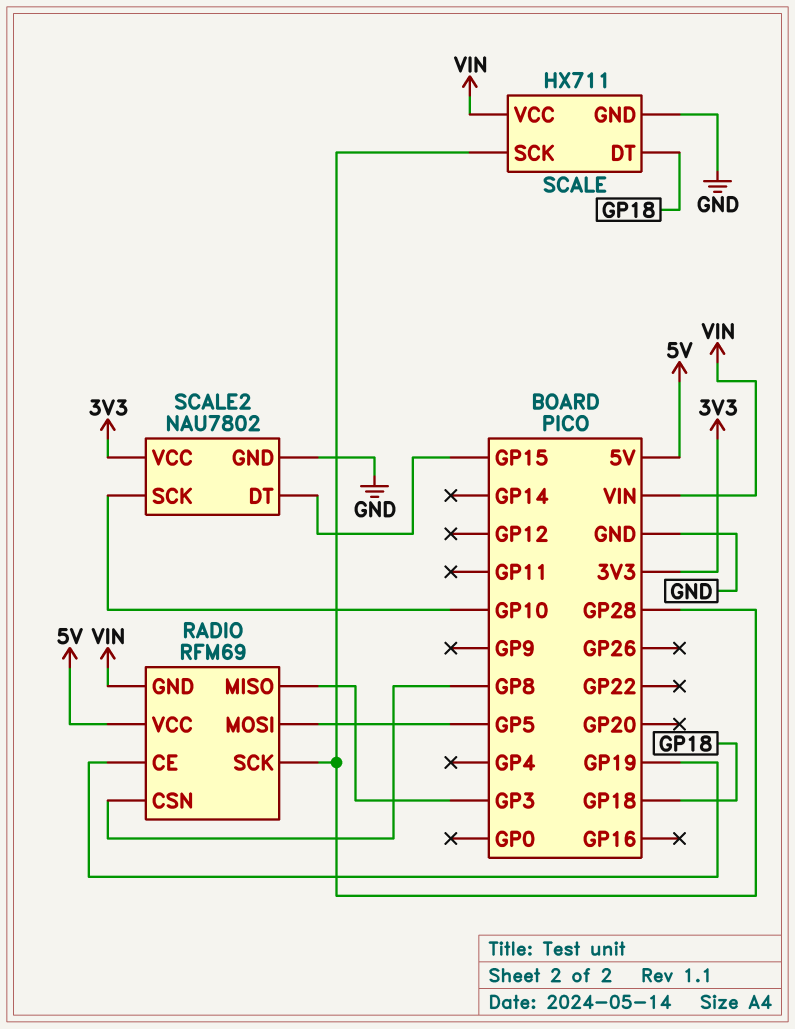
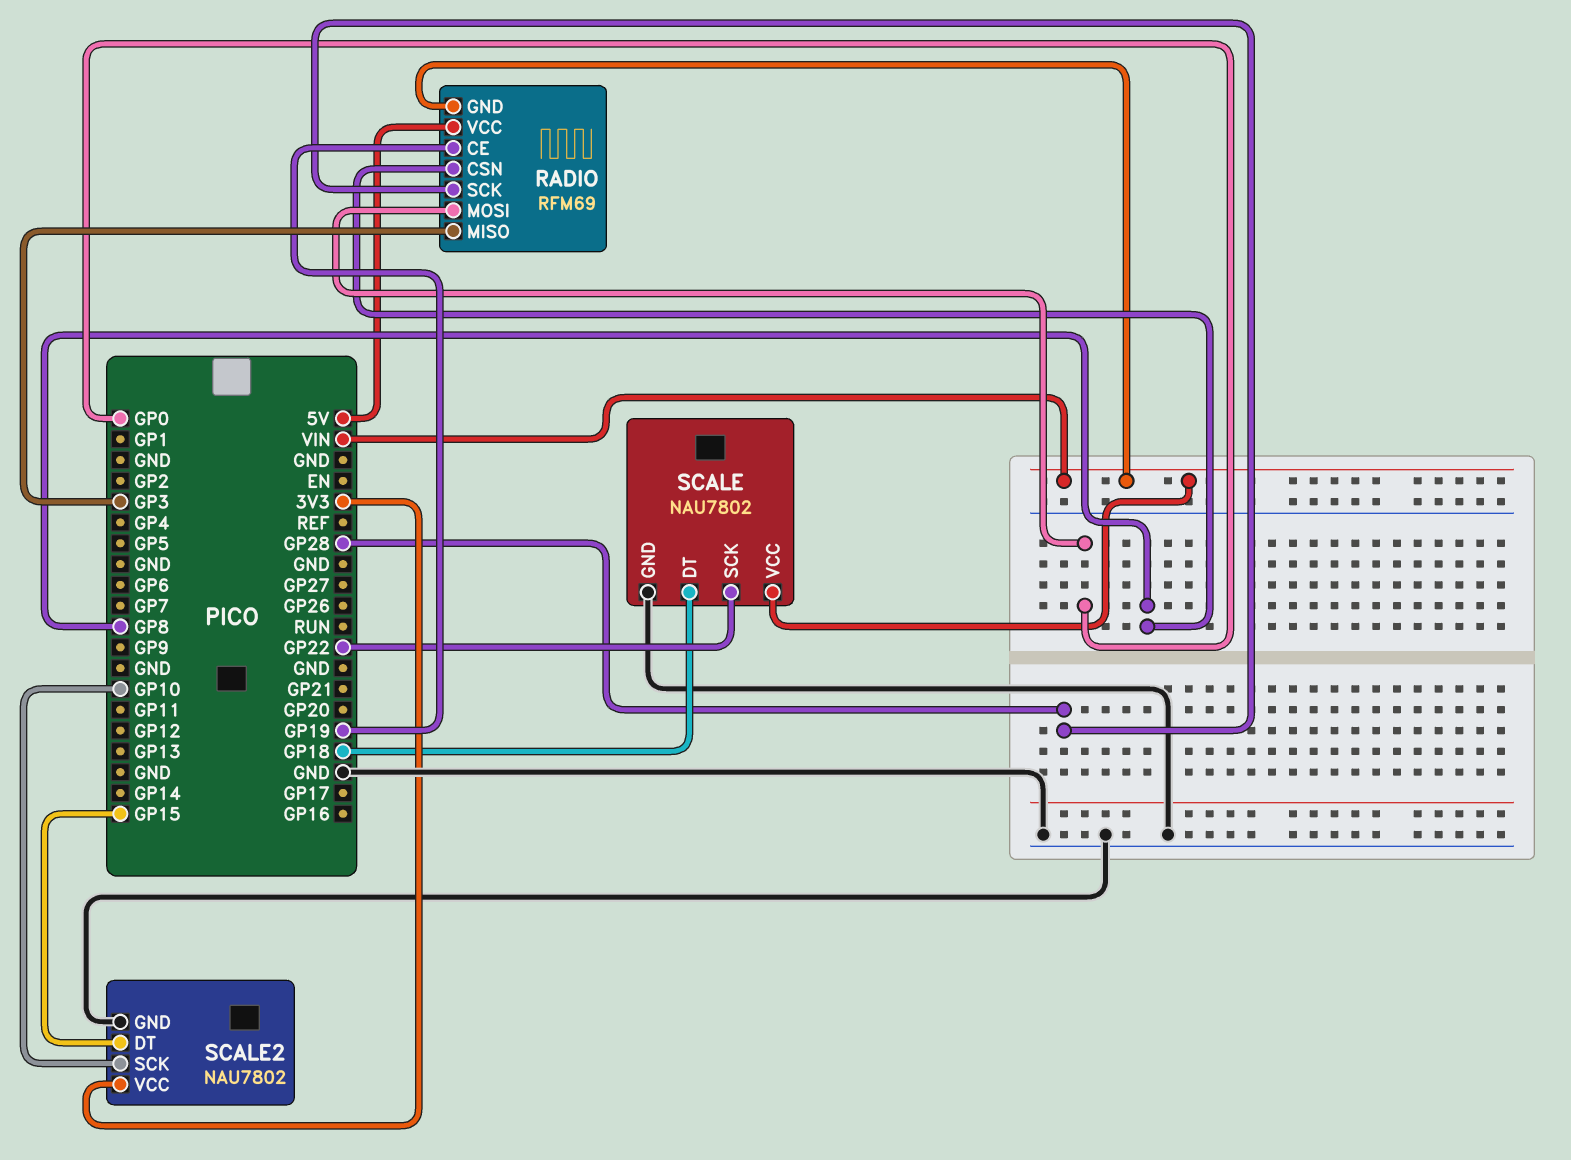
RADIO pin MOSI: GP5 -> GP0
SCALE: HX711 -> NAU7802
SCALE pin SCK: GP28 -> GP22

